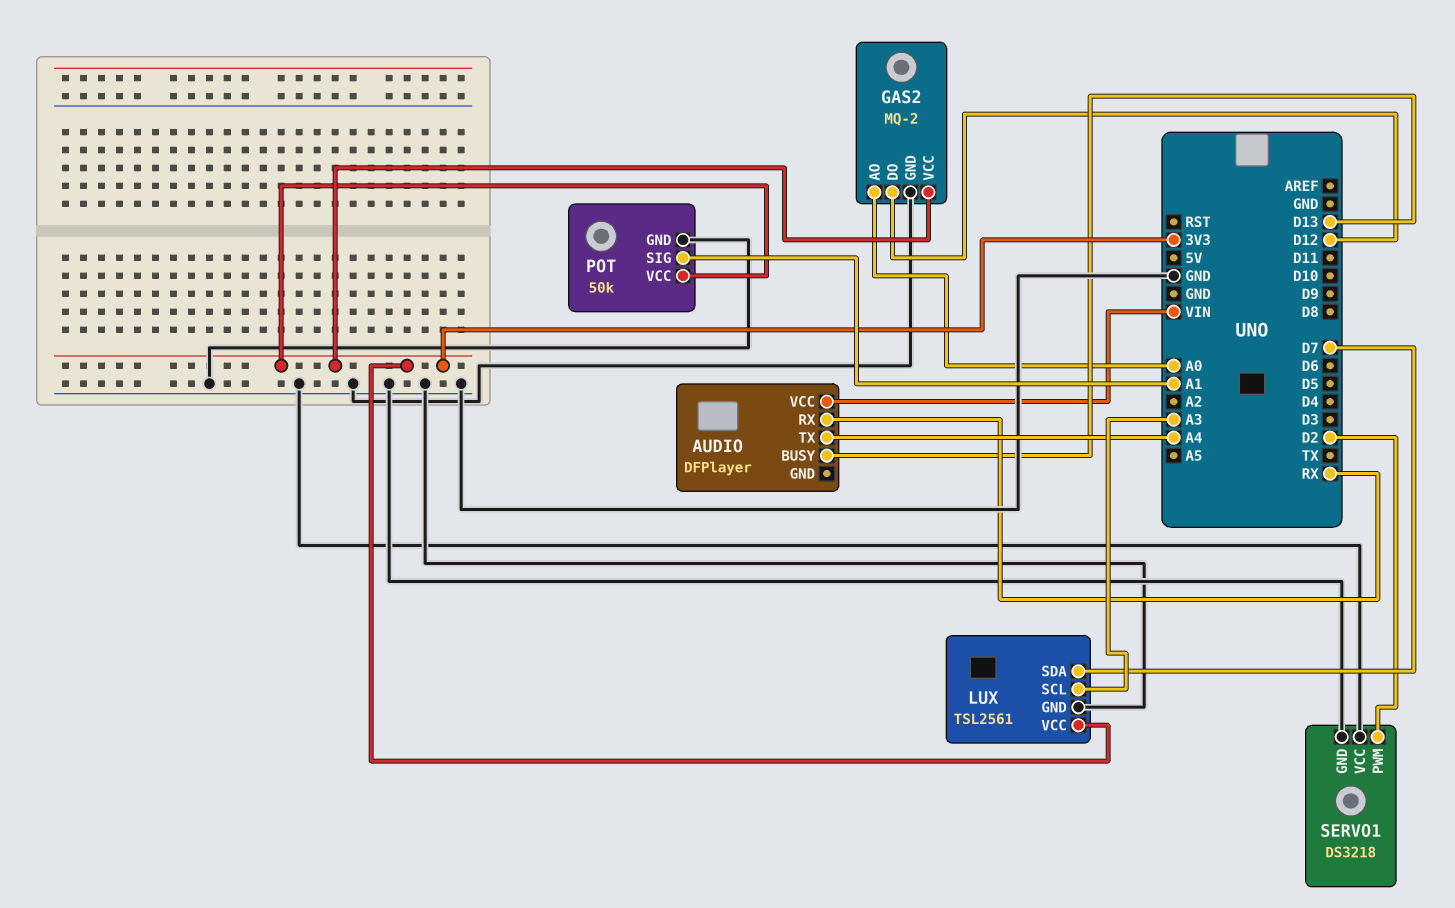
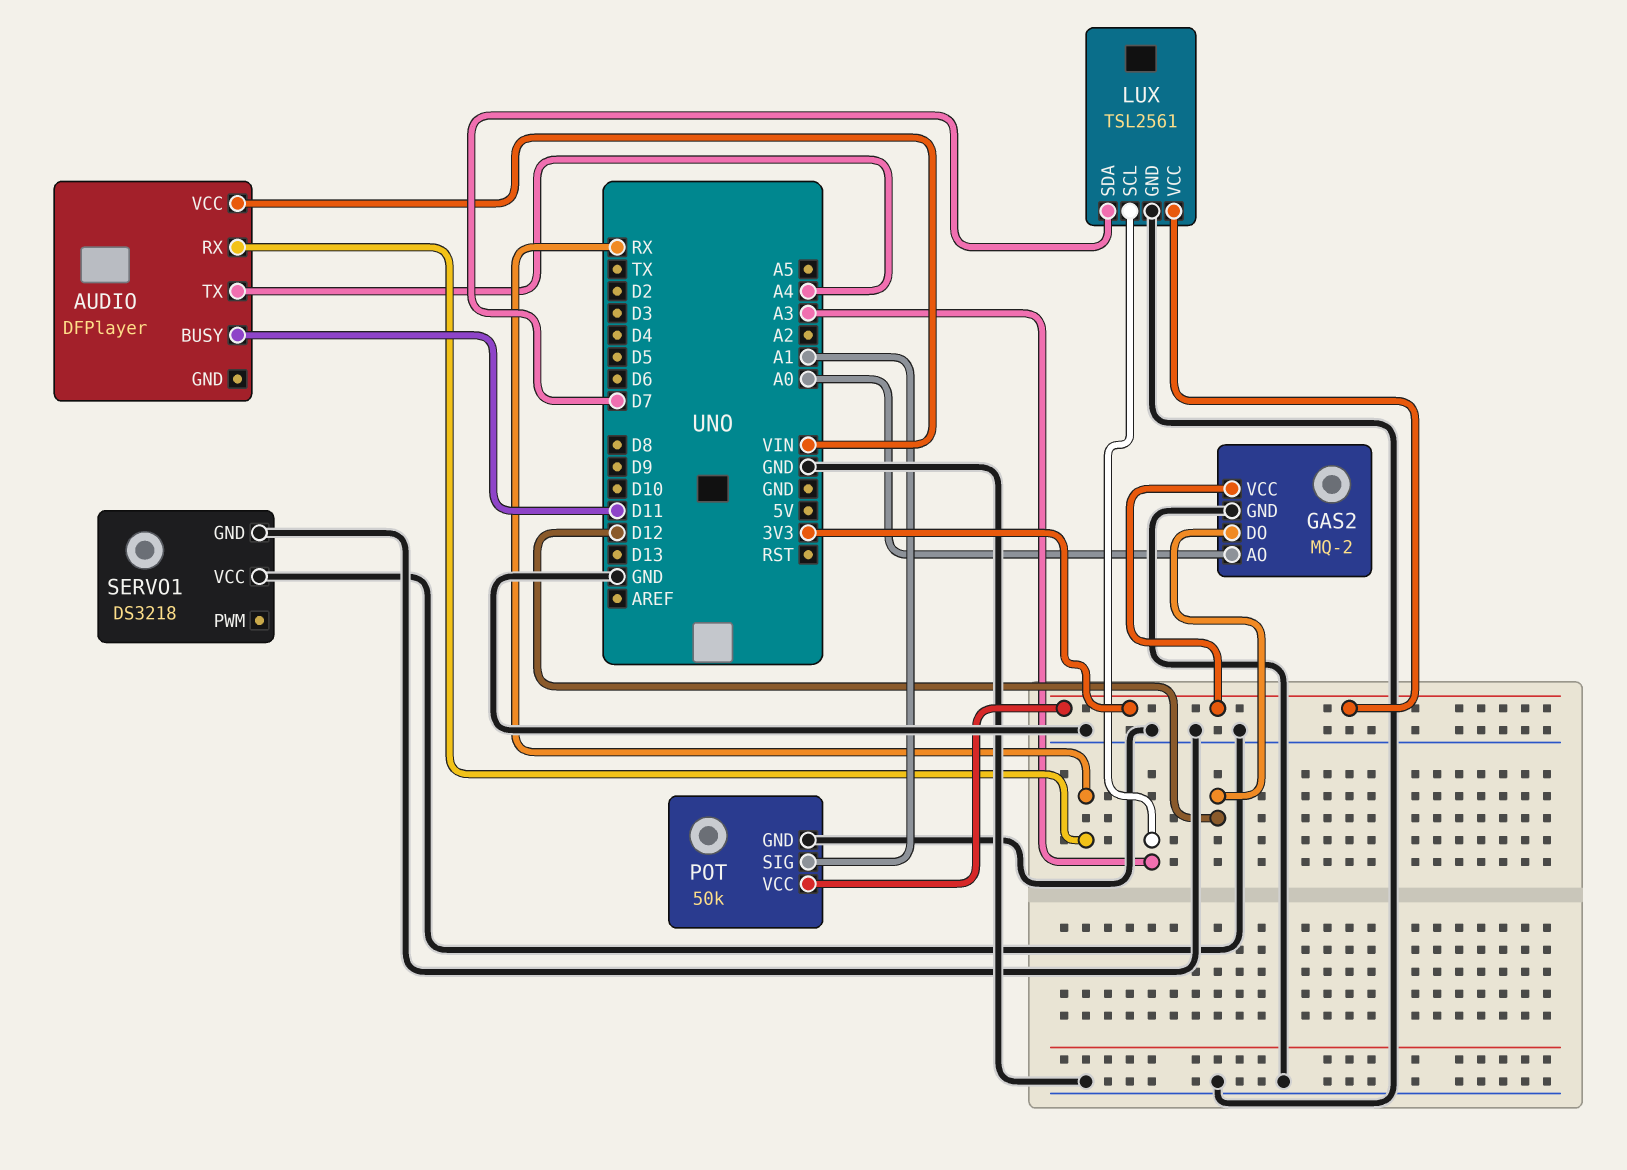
AUDIO pin BUSY: D13 -> D11
SERVO1 pin PWM: D2 -> none

